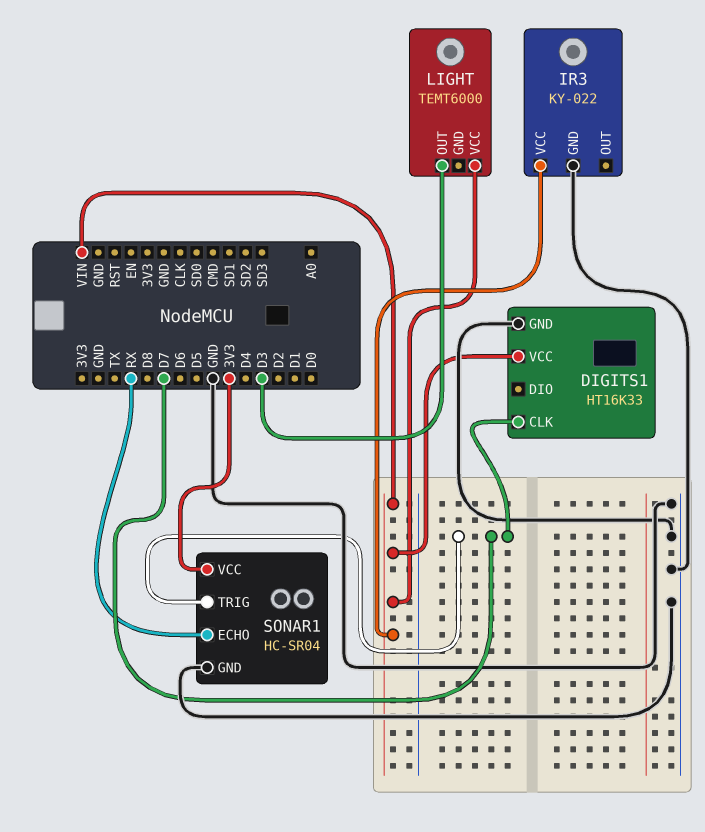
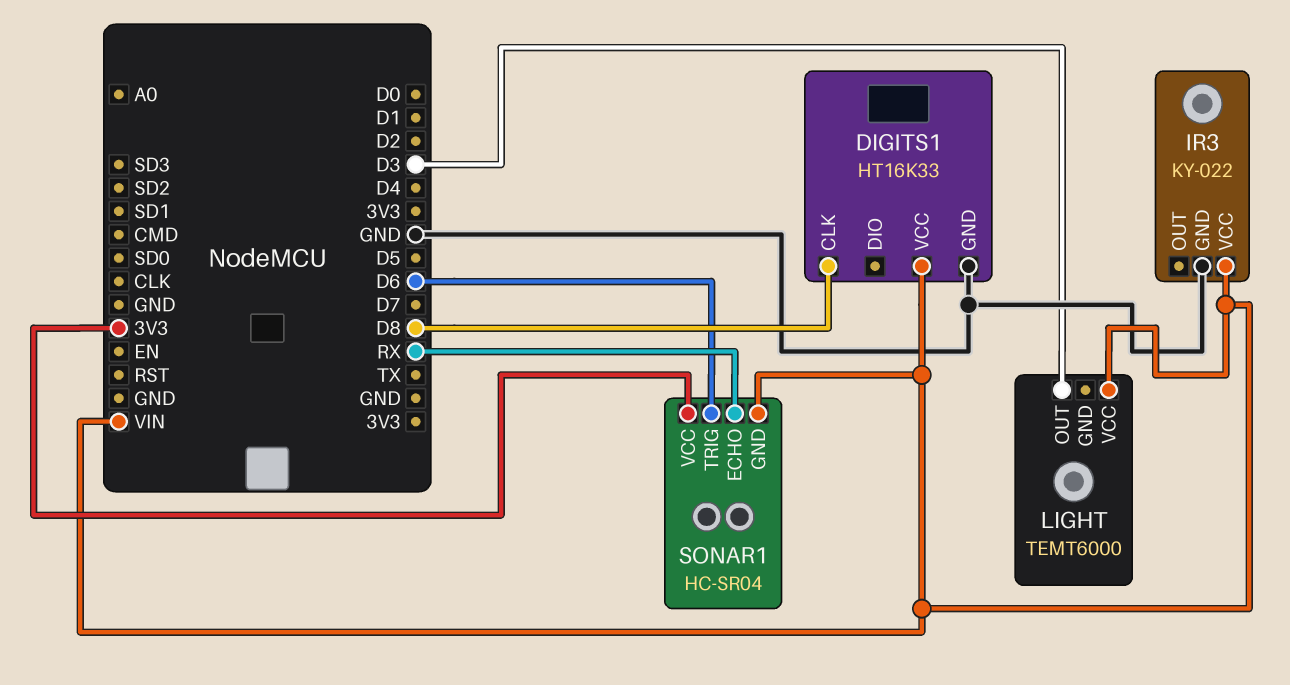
DIGITS1 pin CLK: D7 -> D8
SONAR1 pin GND: GND -> VIN
SONAR1 pin TRIG: D7 -> D6

